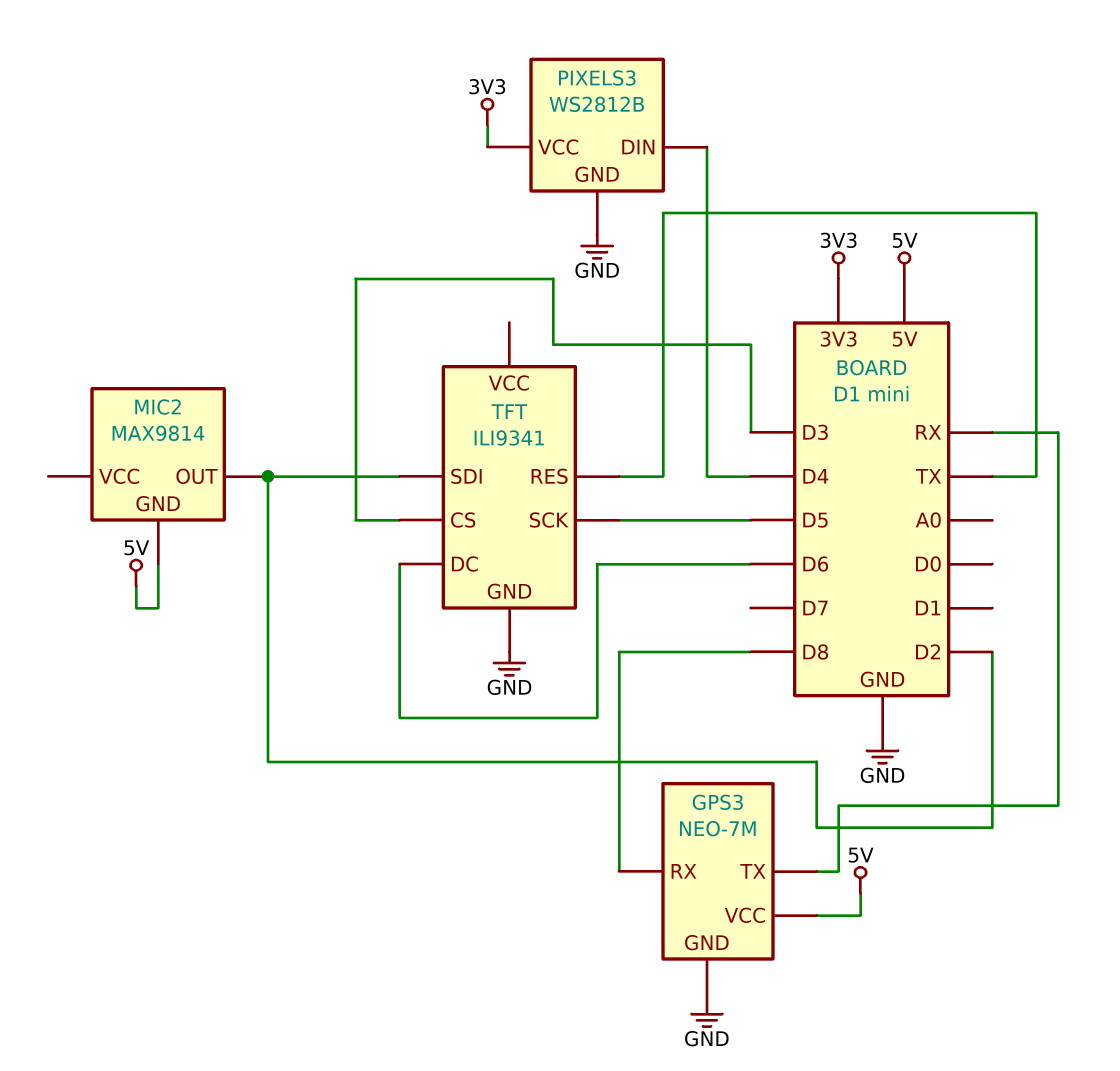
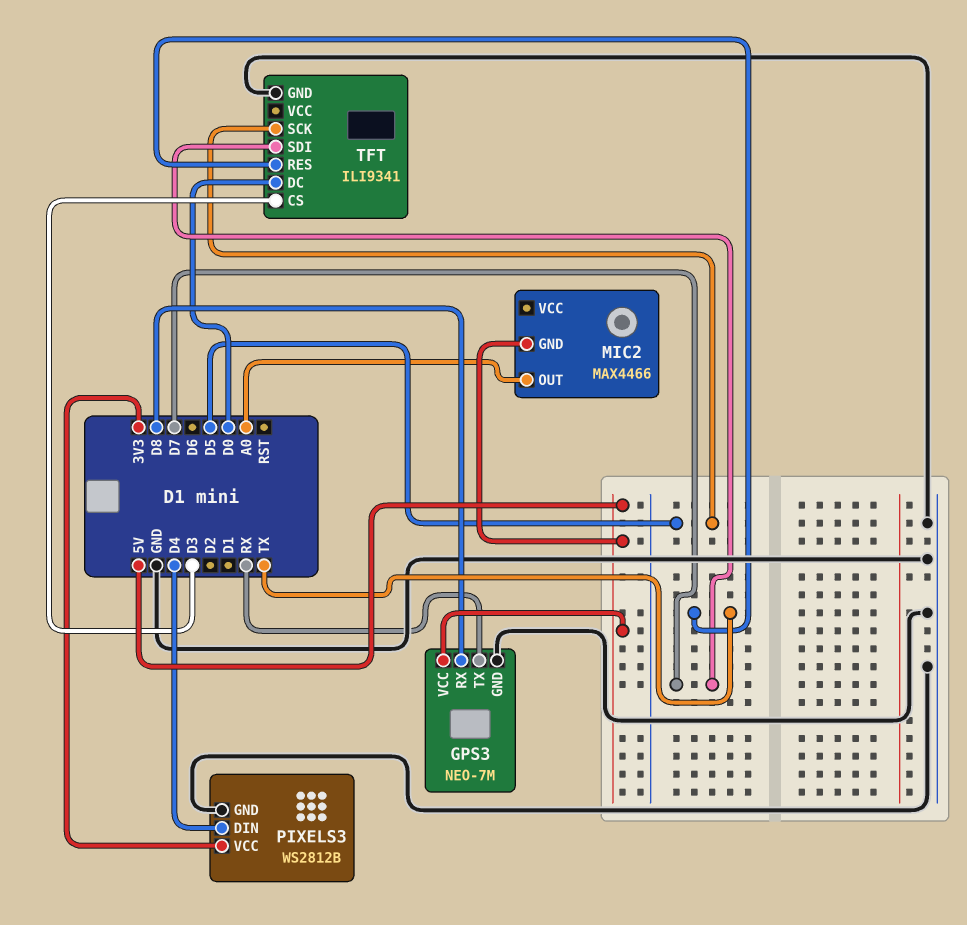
MIC2: MAX9814 -> MAX4466
MIC2 pin OUT: D2 -> A0
TFT pin DC: D6 -> D0
TFT pin SDI: D2 -> D7

